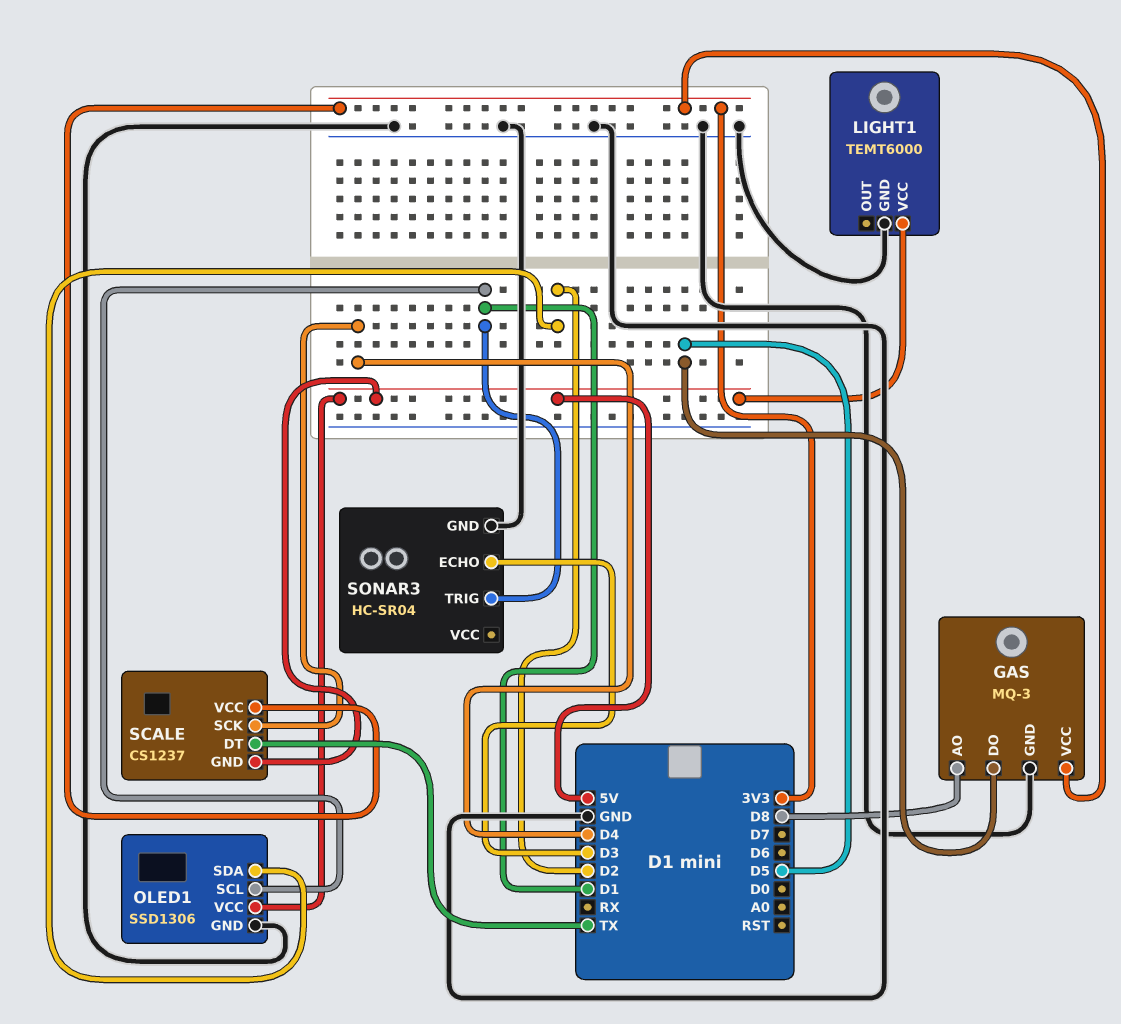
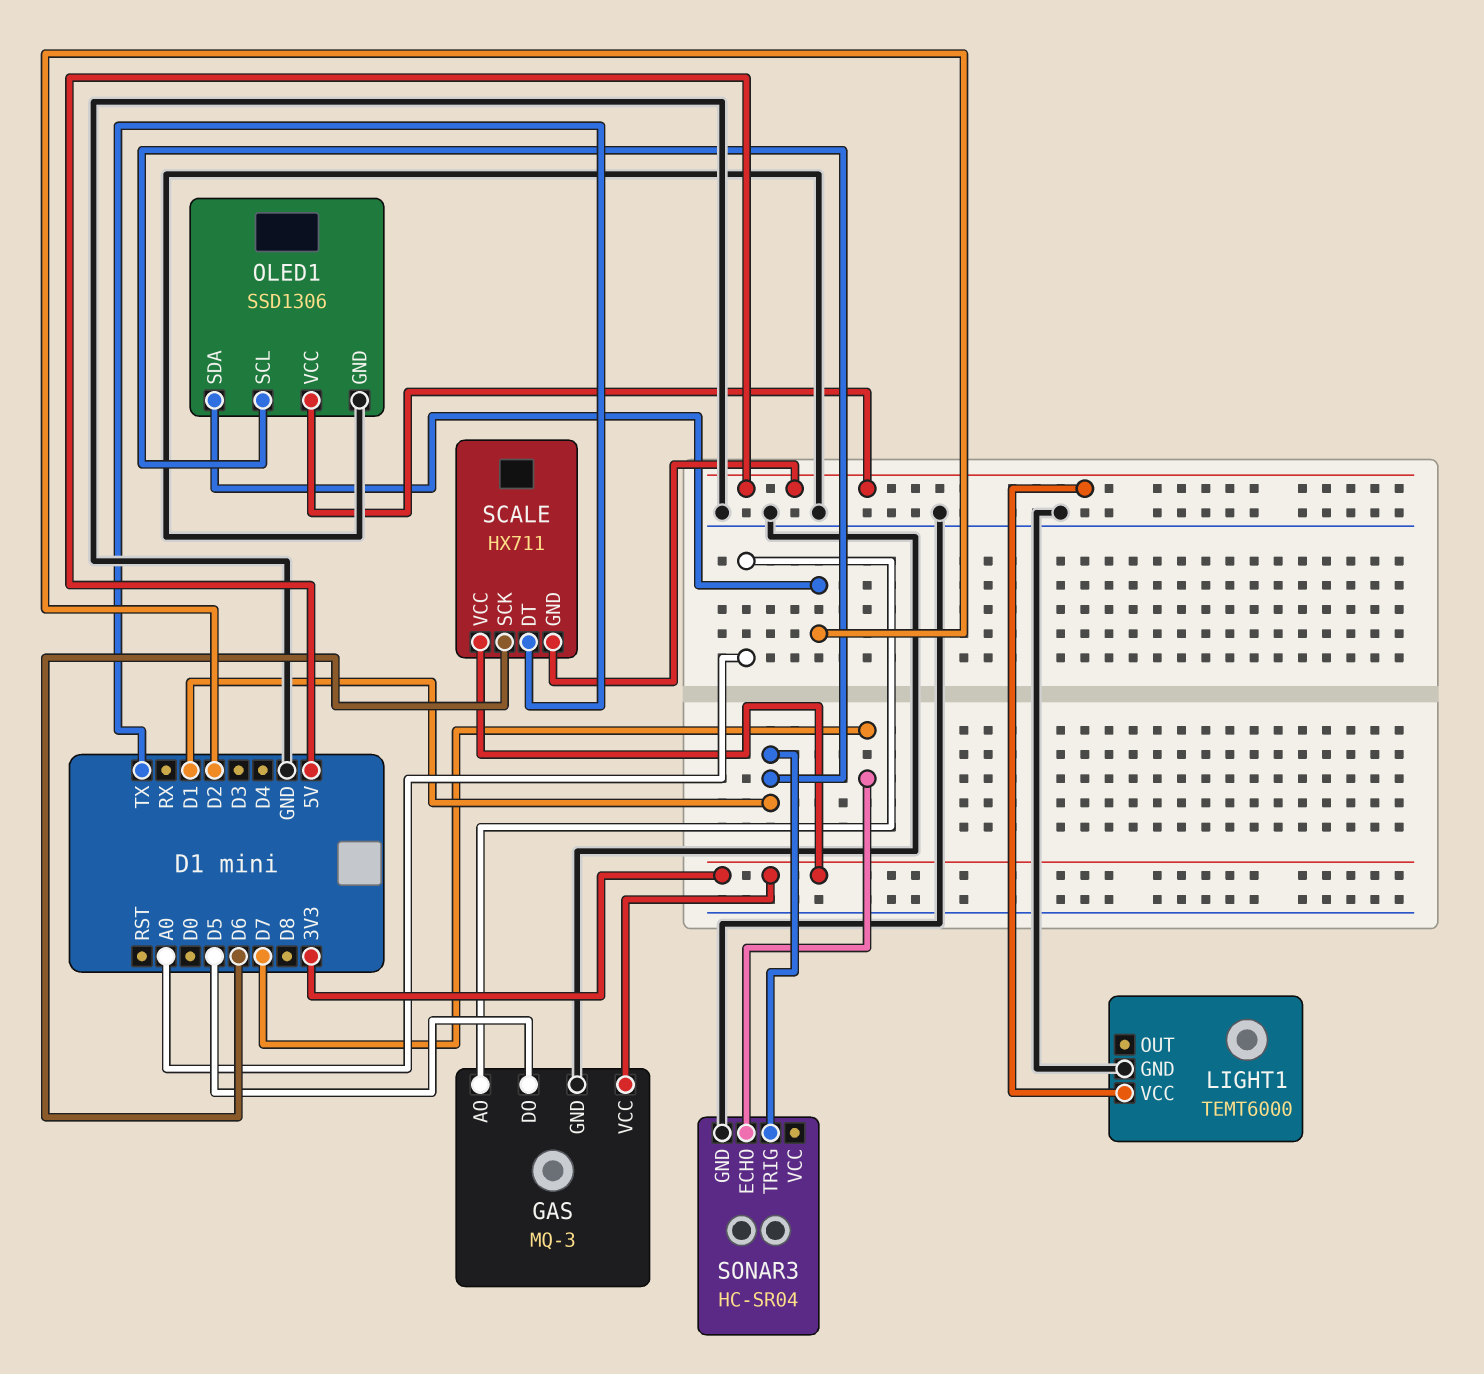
GAS pin AO: D8 -> A0
SCALE: CS1237 -> HX711
SCALE pin SCK: D4 -> D6
SONAR3 pin ECHO: D3 -> D7

